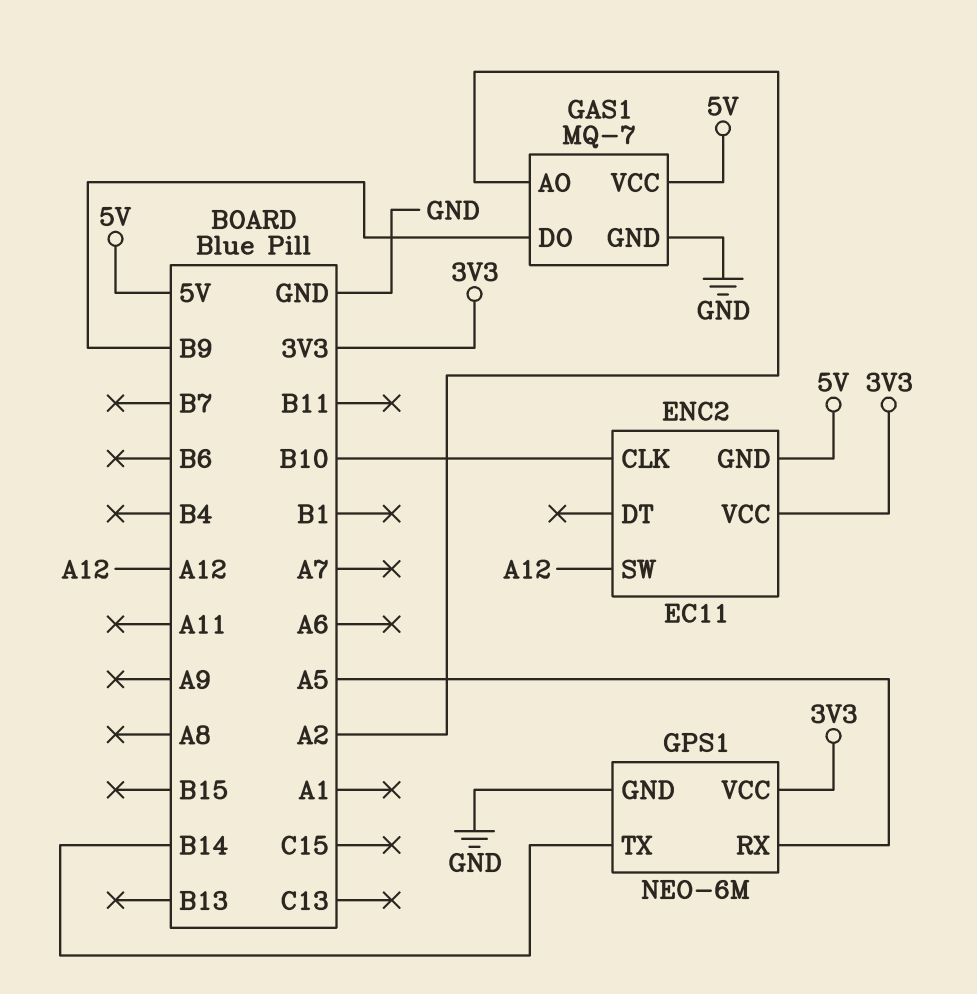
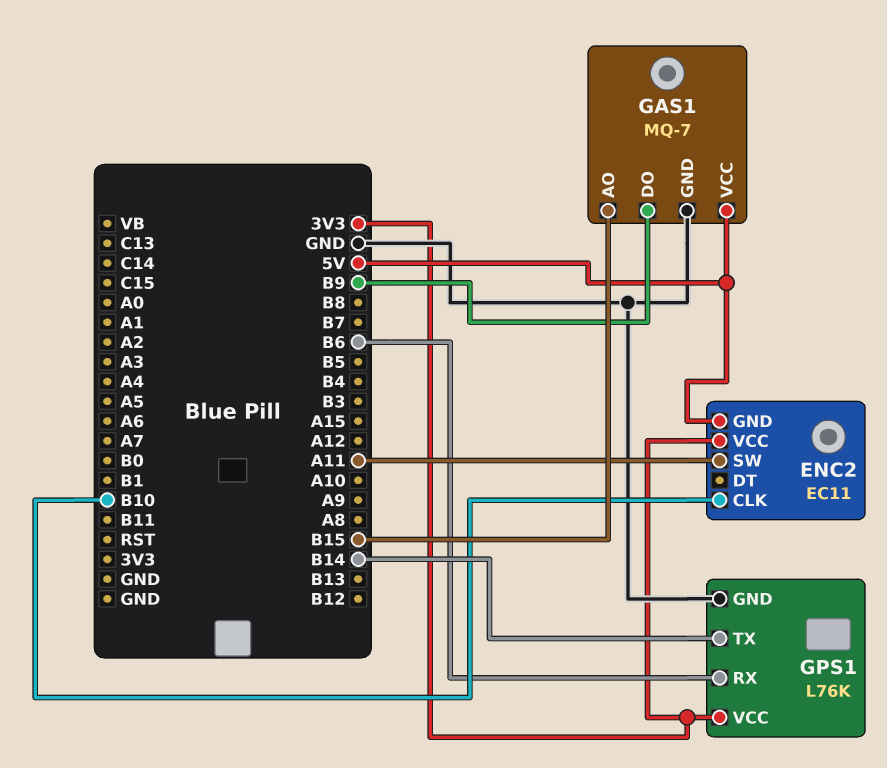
ENC2 pin SW: A12 -> A11
GAS1 pin AO: A2 -> B15
GPS1: NEO-6M -> L76K
GPS1 pin RX: A5 -> B6

